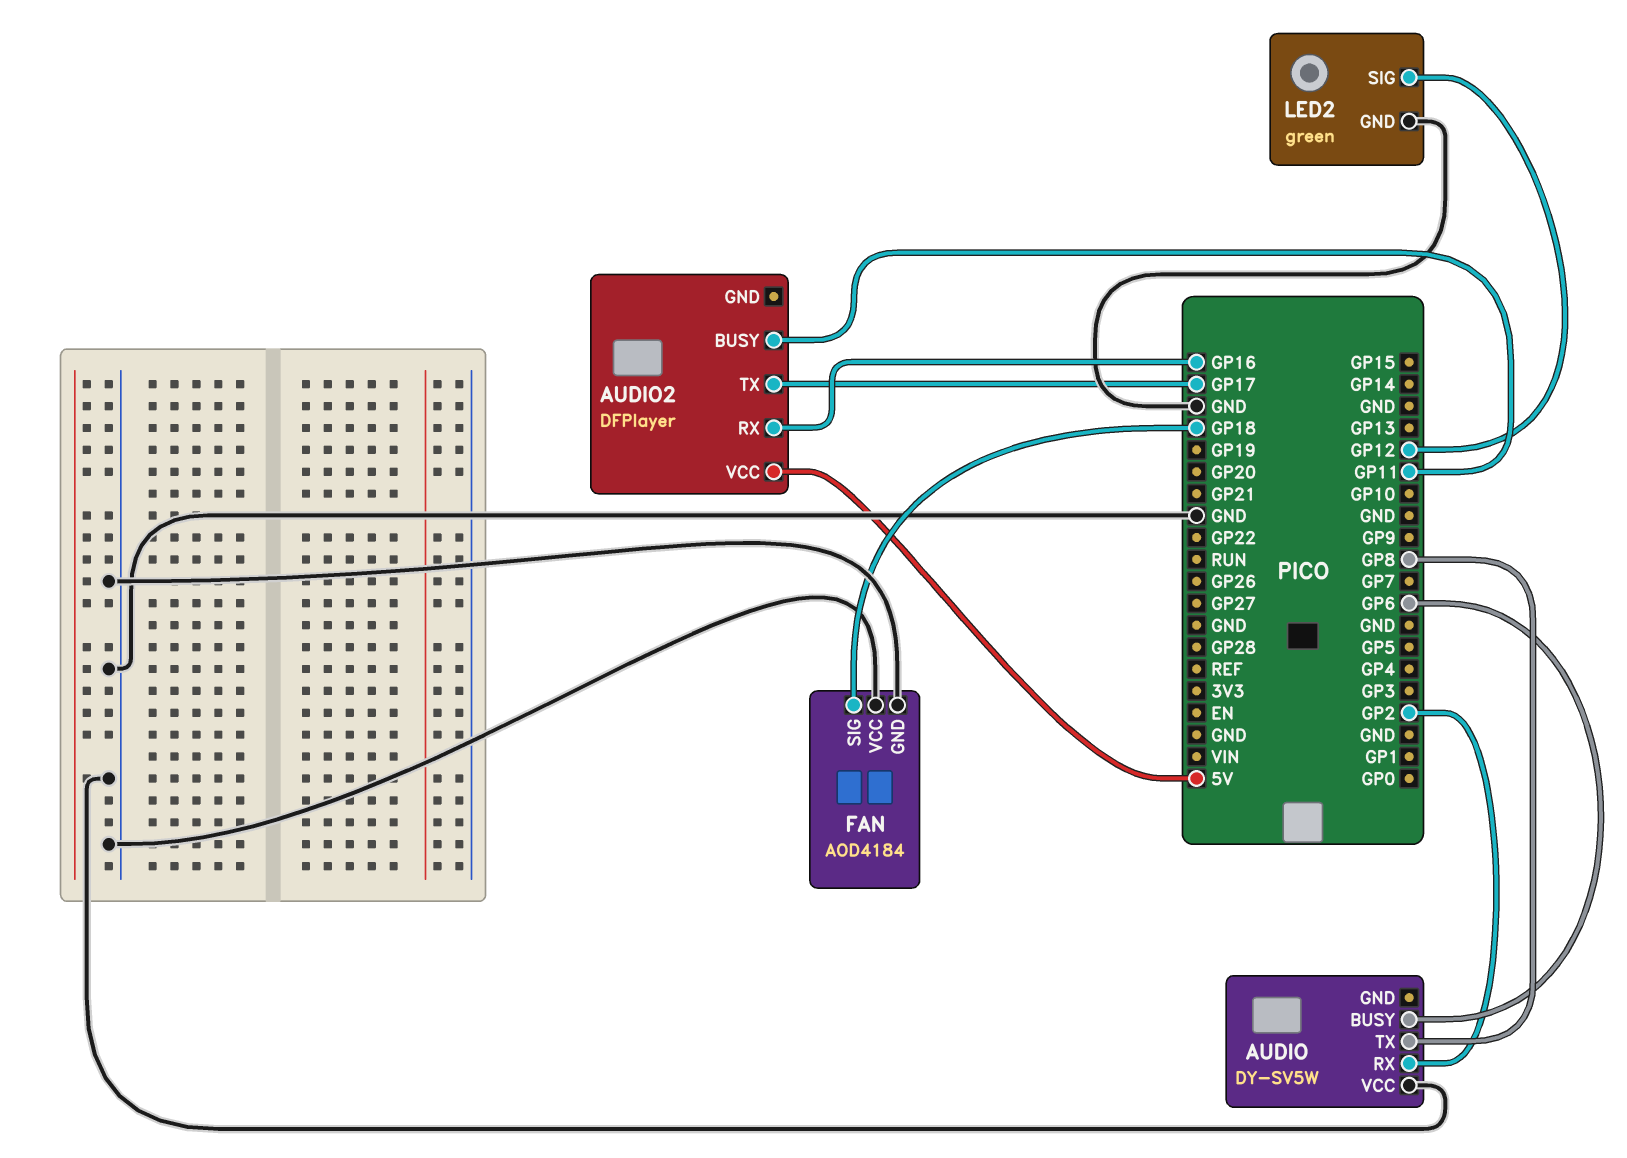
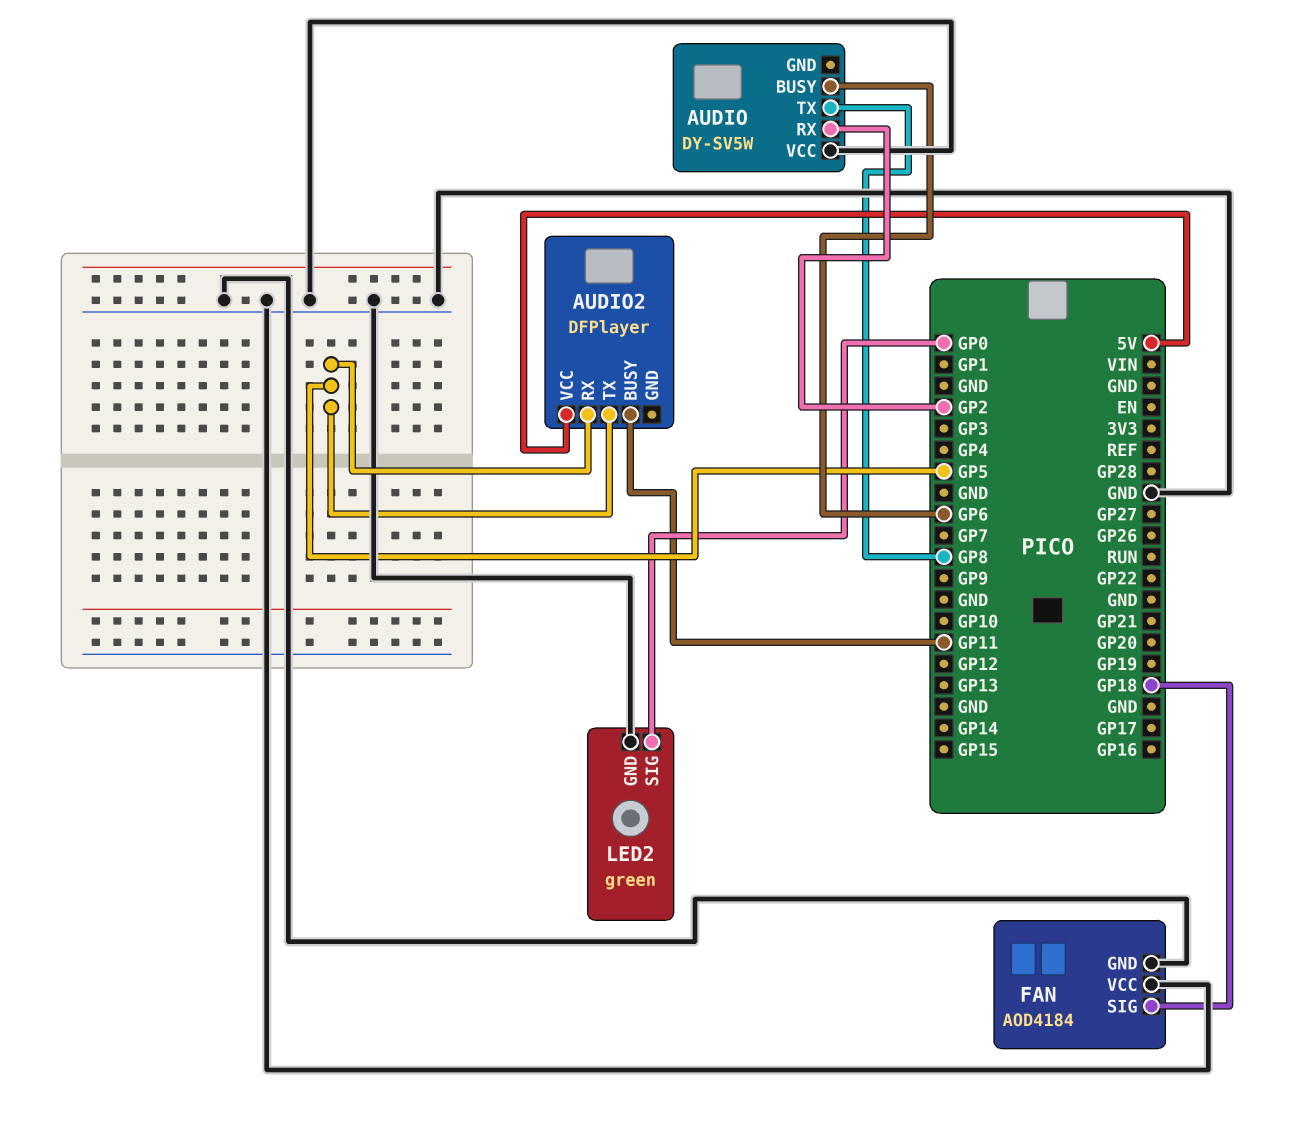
AUDIO2 pin RX: GP16 -> GP5
AUDIO2 pin TX: GP17 -> GP5
LED2 pin SIG: GP12 -> GP0

